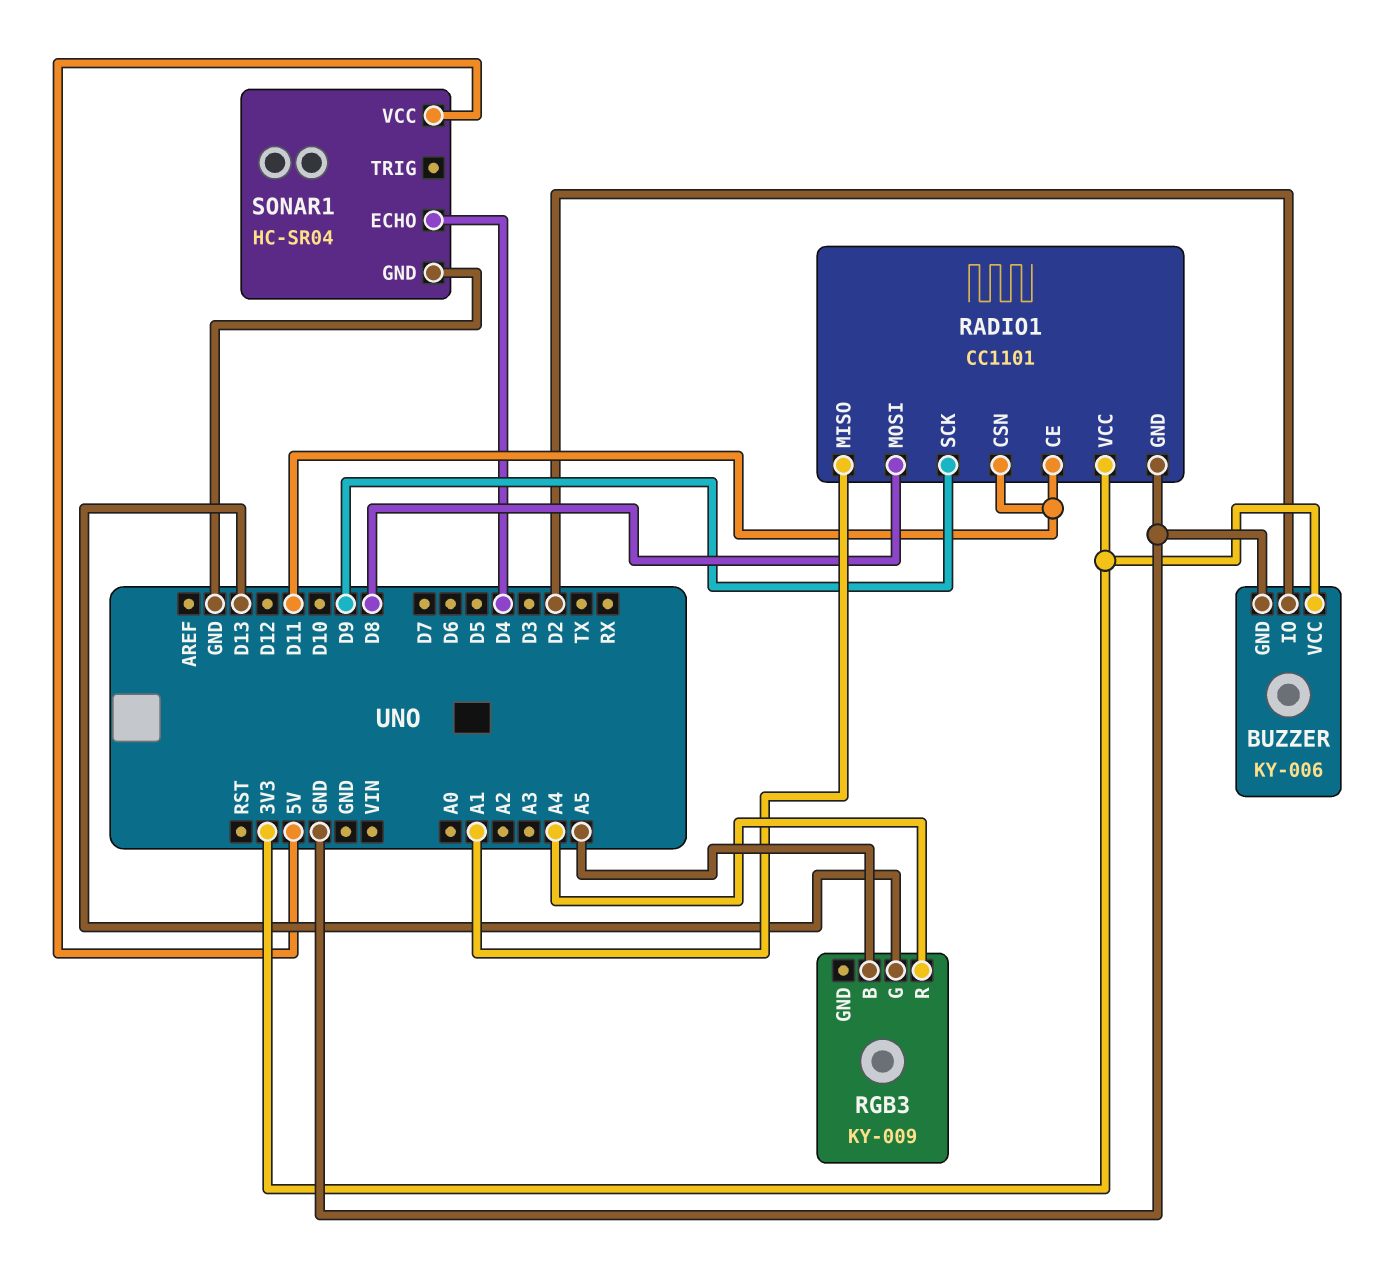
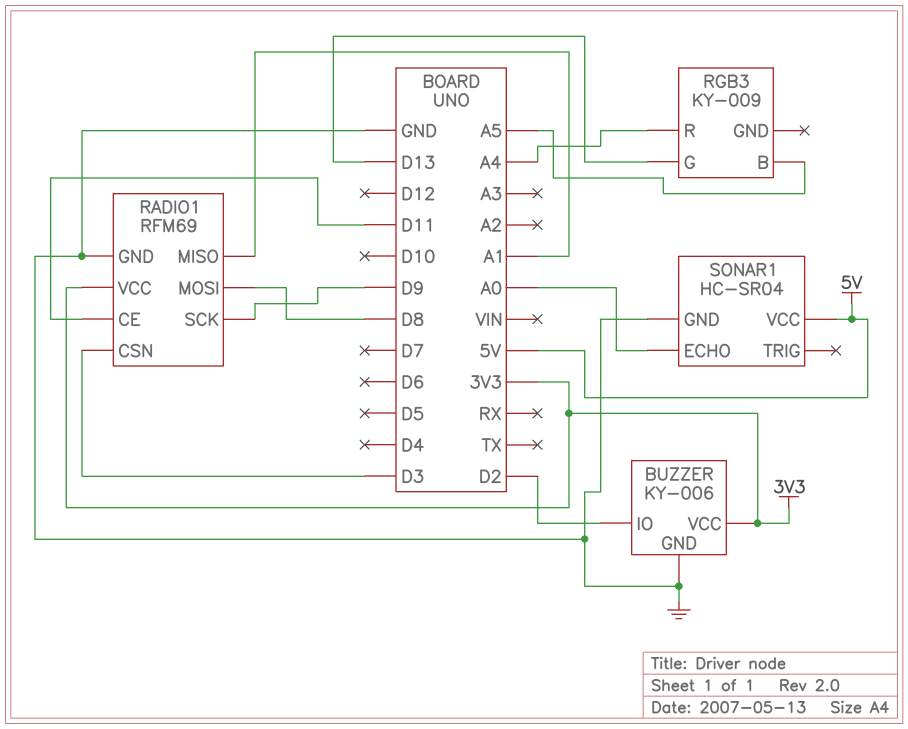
RADIO1: CC1101 -> RFM69
RADIO1 pin CSN: D11 -> D3
SONAR1 pin ECHO: D4 -> A0

